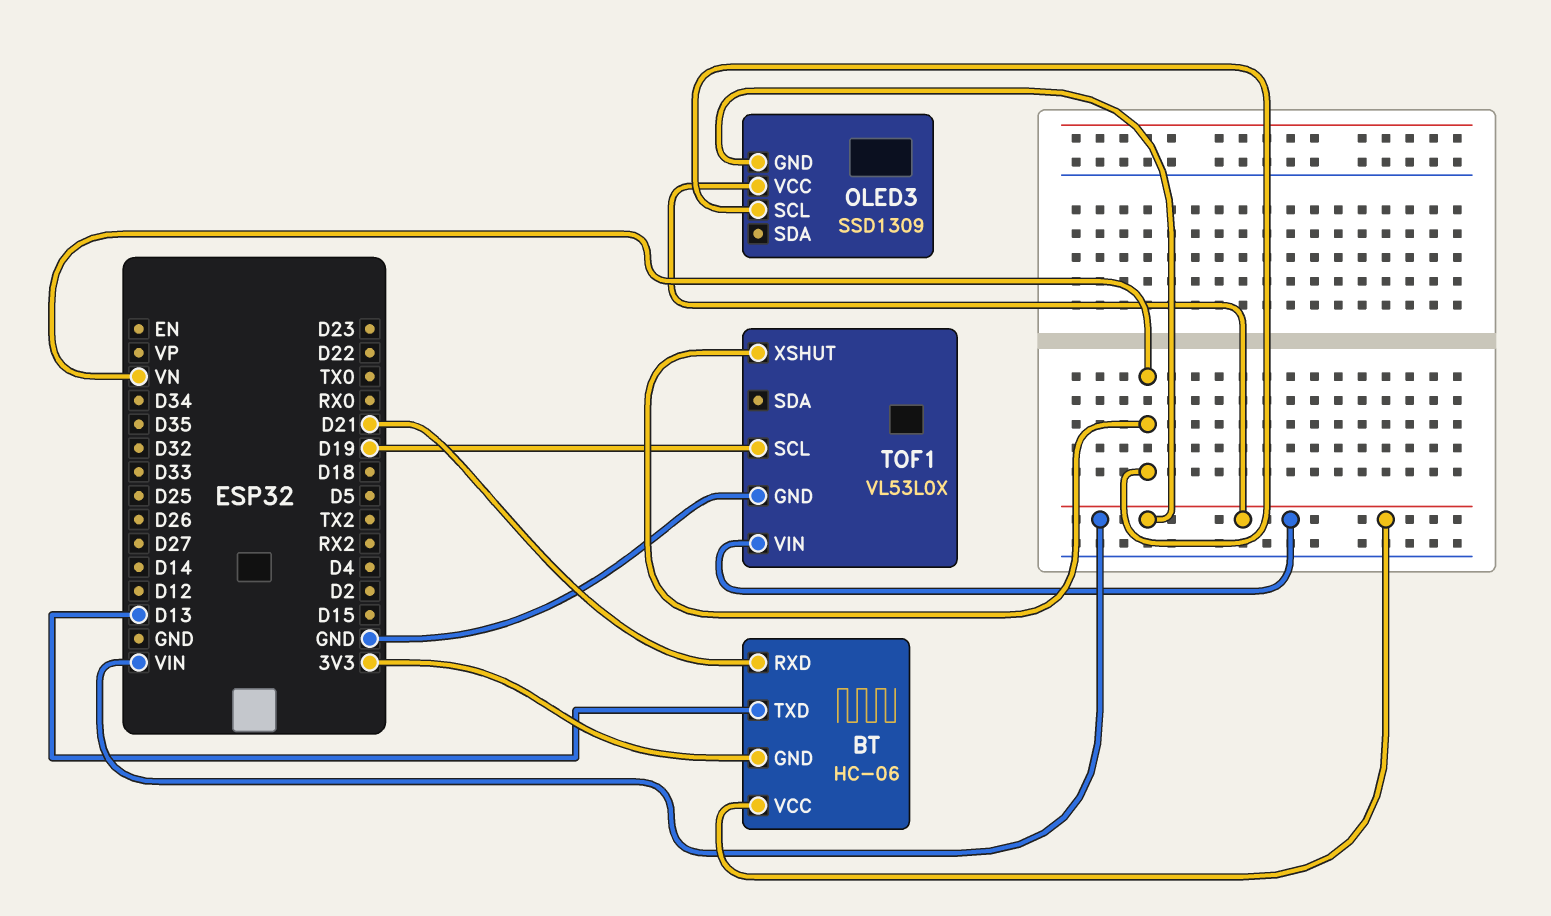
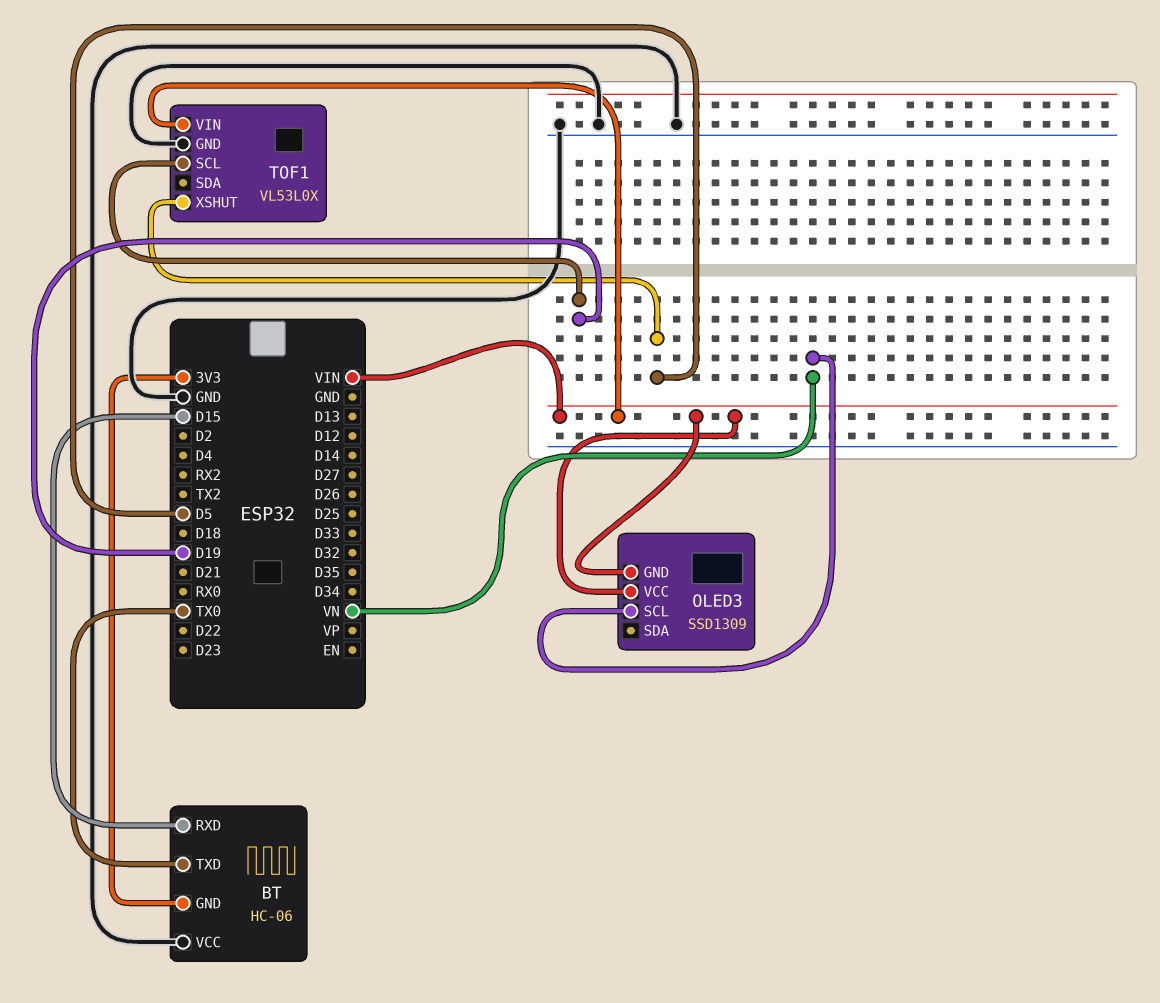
BT pin RXD: D21 -> D15
BT pin TXD: D13 -> TX0
BT pin VCC: VIN -> GND
TOF1 pin XSHUT: VN -> D5

